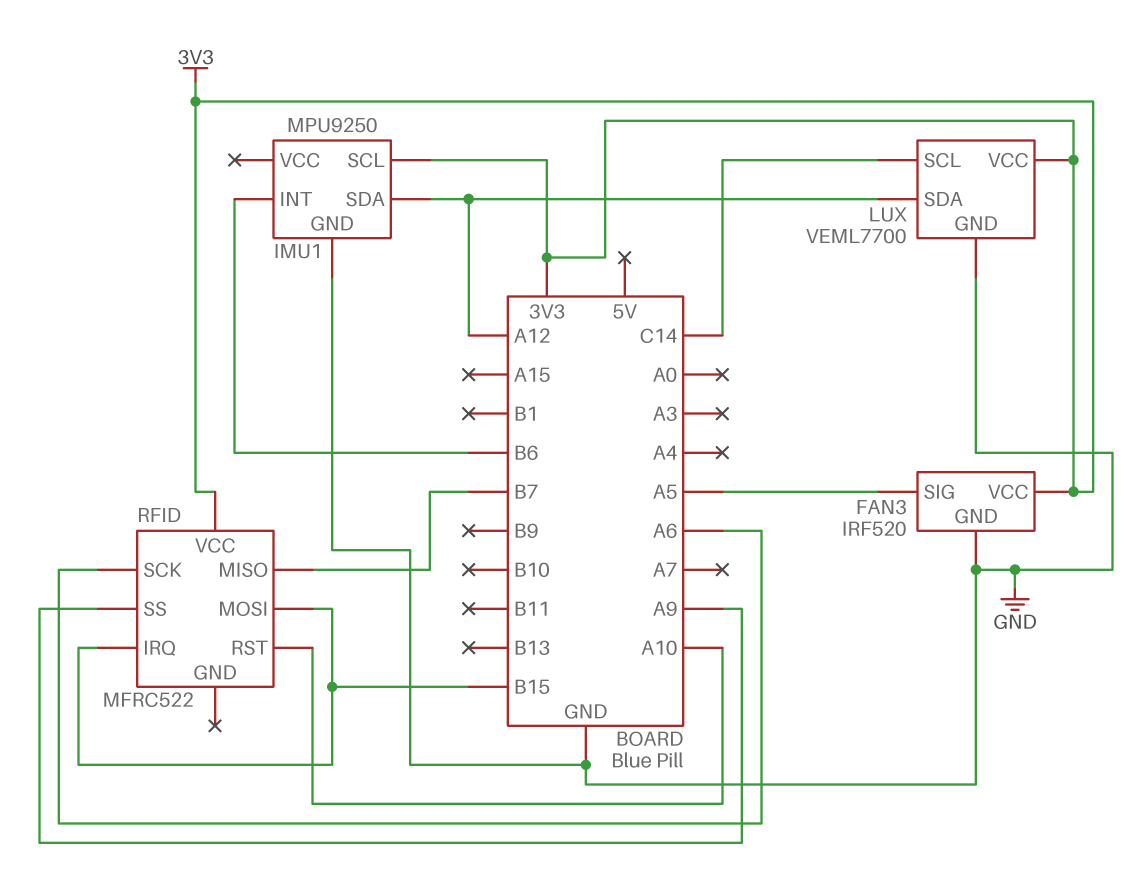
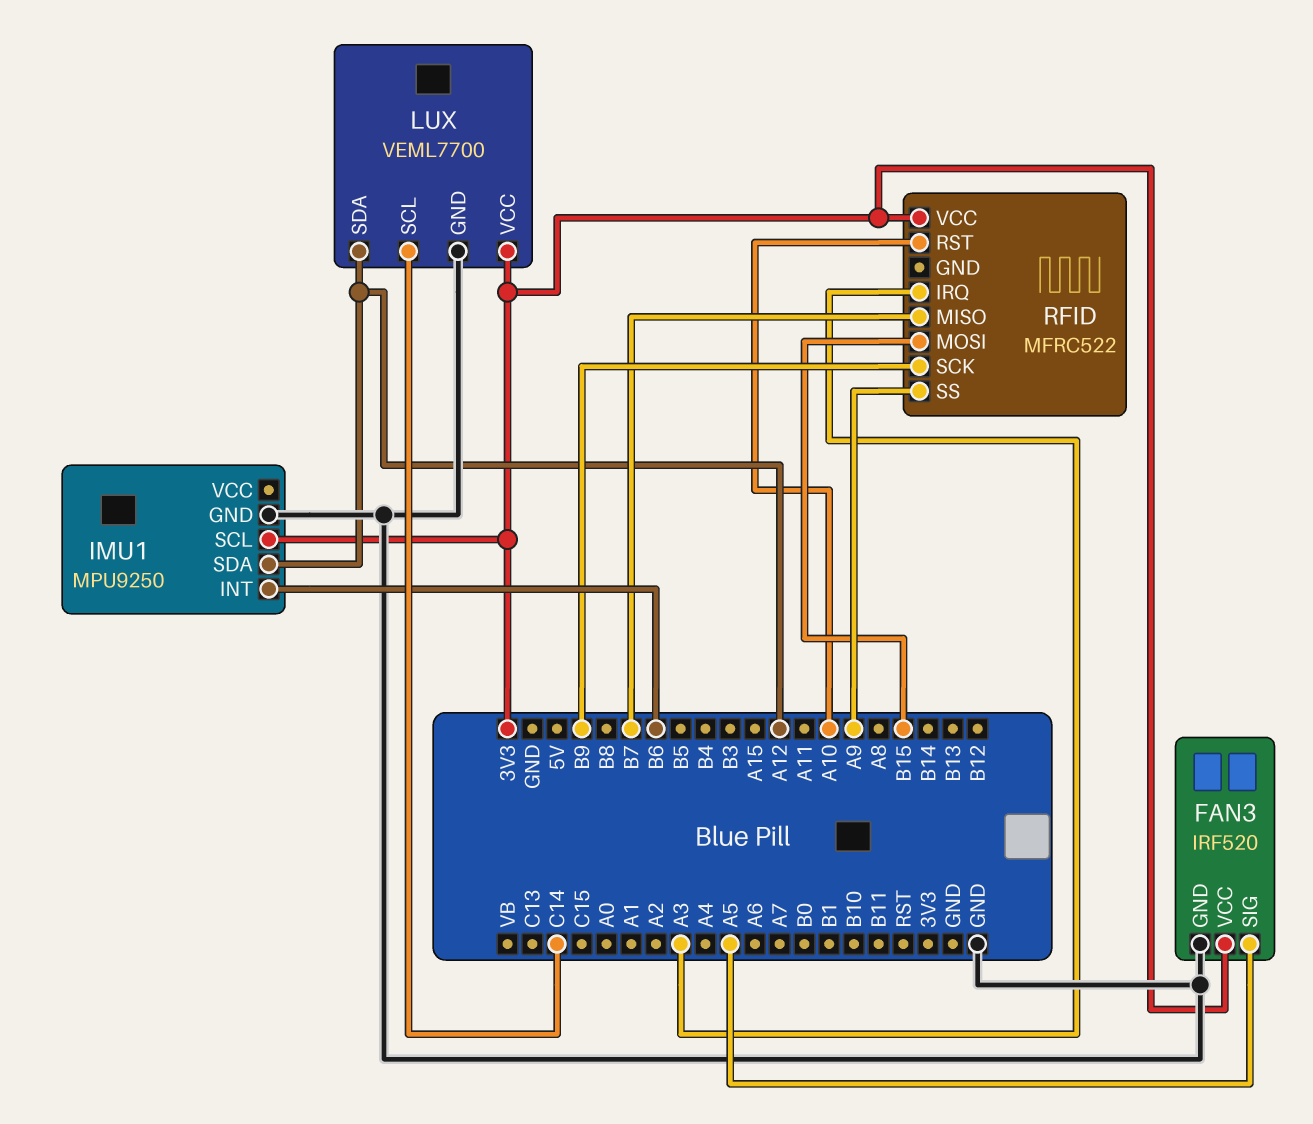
RFID pin IRQ: B15 -> A3
RFID pin SCK: A6 -> B9

